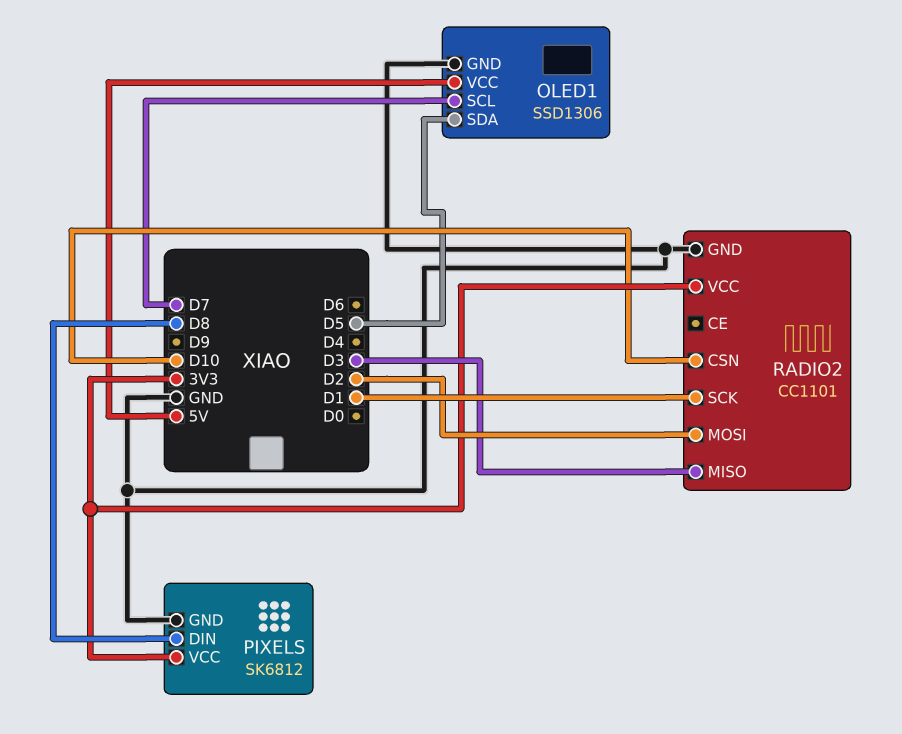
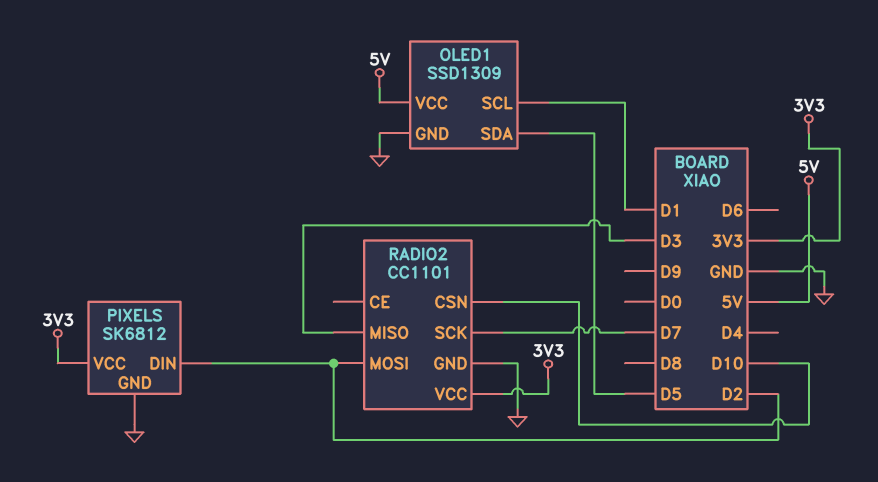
OLED1: SSD1306 -> SSD1309
OLED1 pin SCL: D7 -> D1
PIXELS pin DIN: D8 -> D2
RADIO2 pin SCK: D1 -> D7

